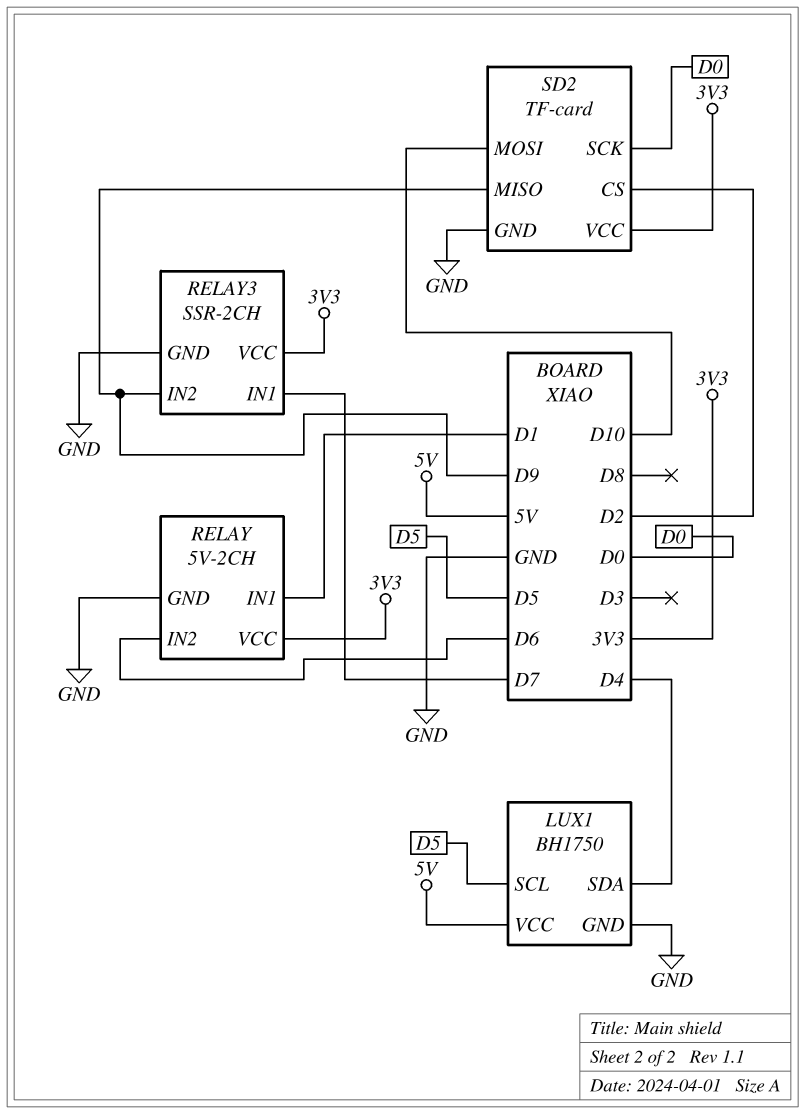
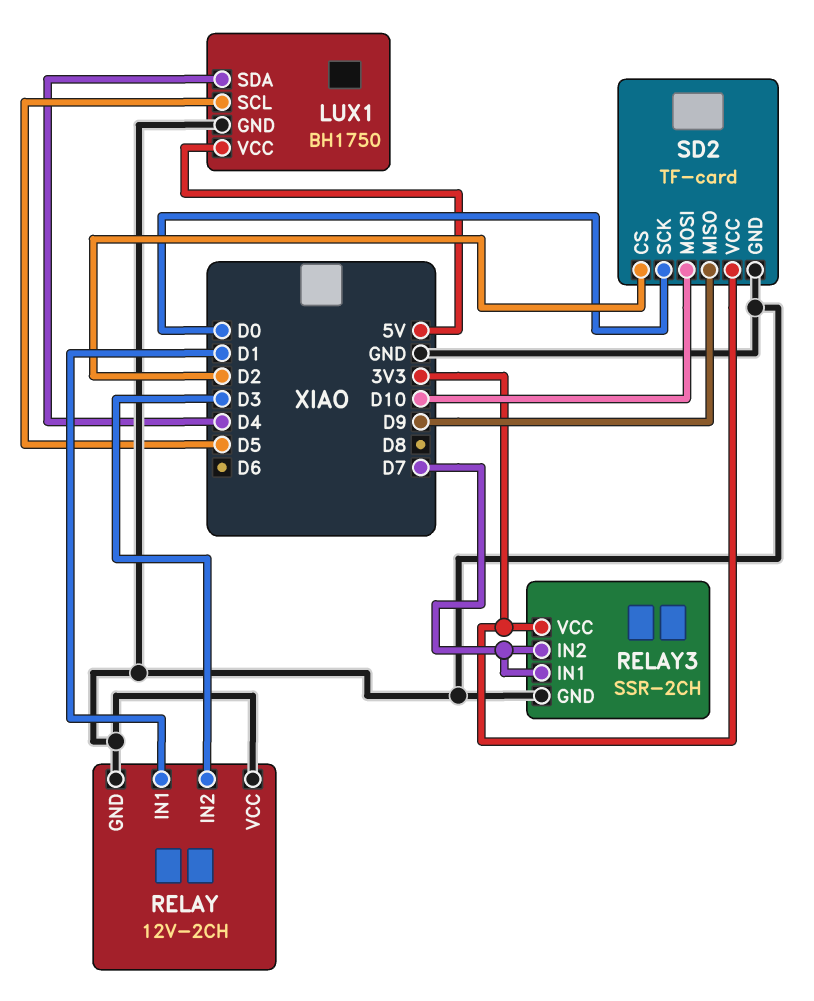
RELAY: 5V-2CH -> 12V-2CH
RELAY pin IN2: D6 -> D3
RELAY pin VCC: 3V3 -> GND
RELAY3 pin IN2: D9 -> D7

